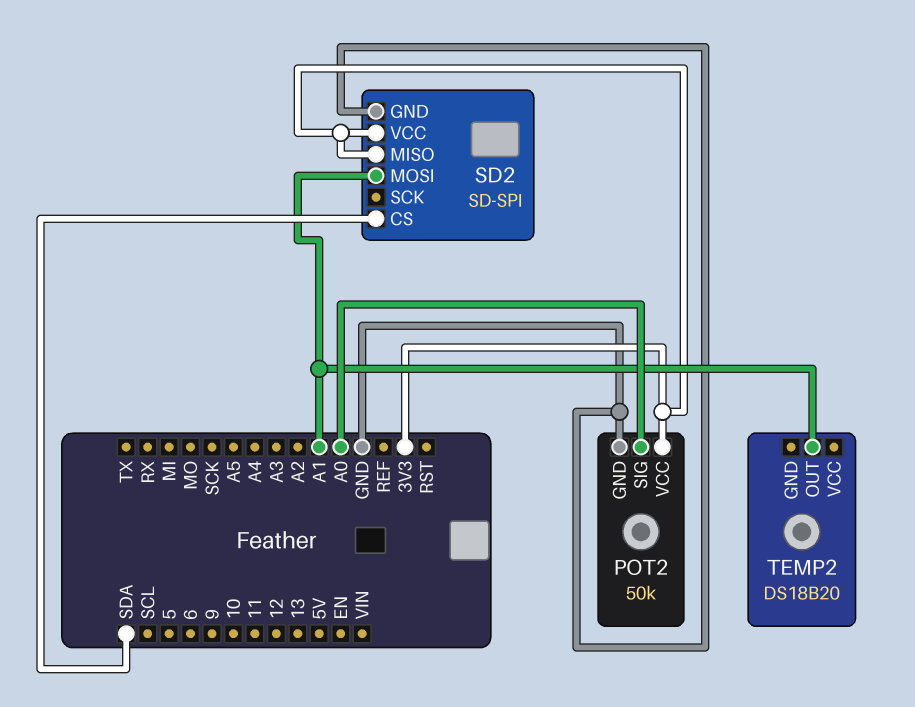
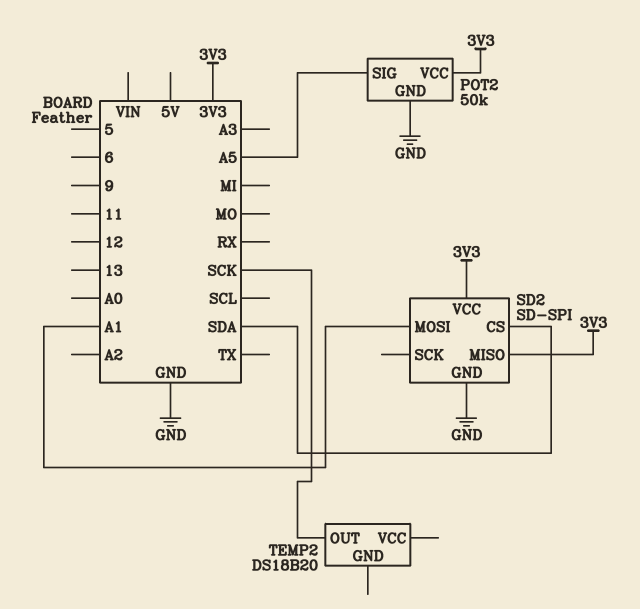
POT2 pin SIG: A0 -> A5
TEMP2 pin OUT: A1 -> SCK

